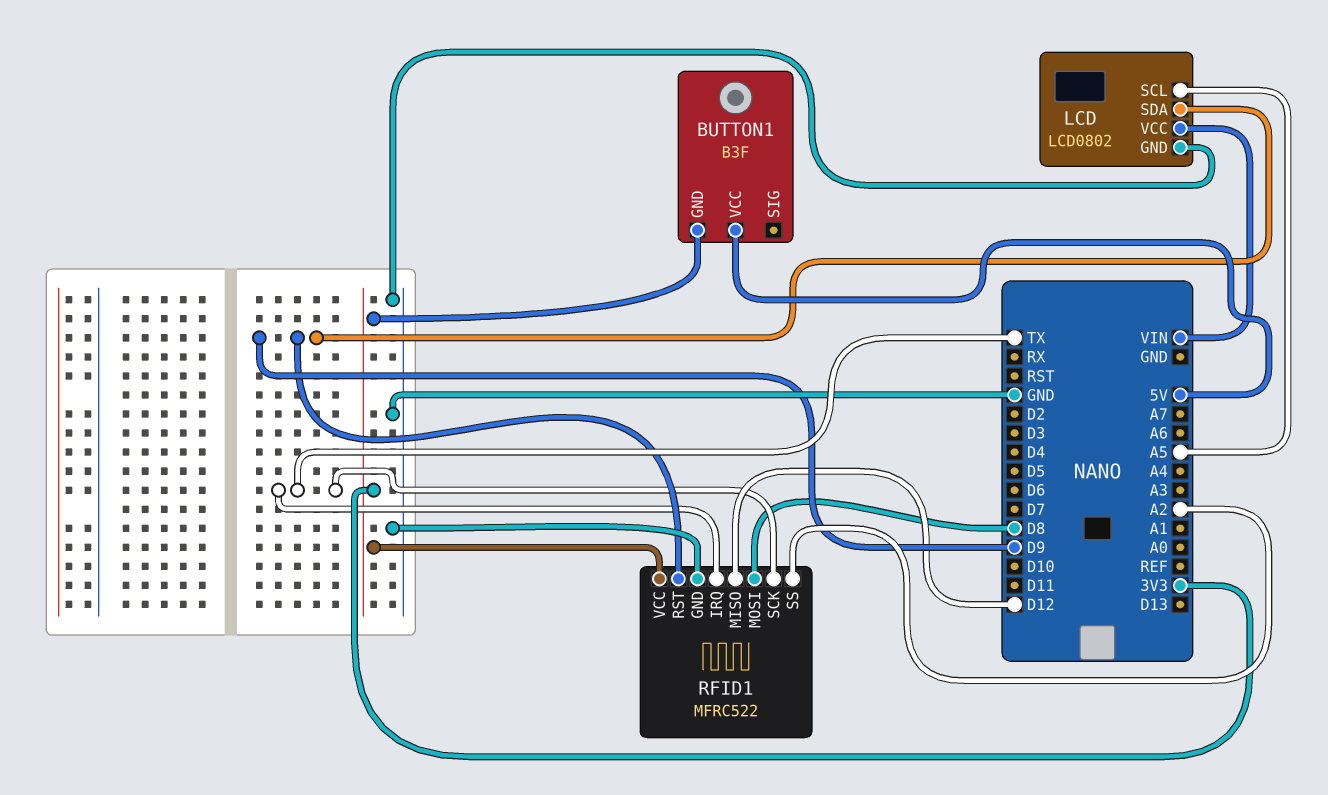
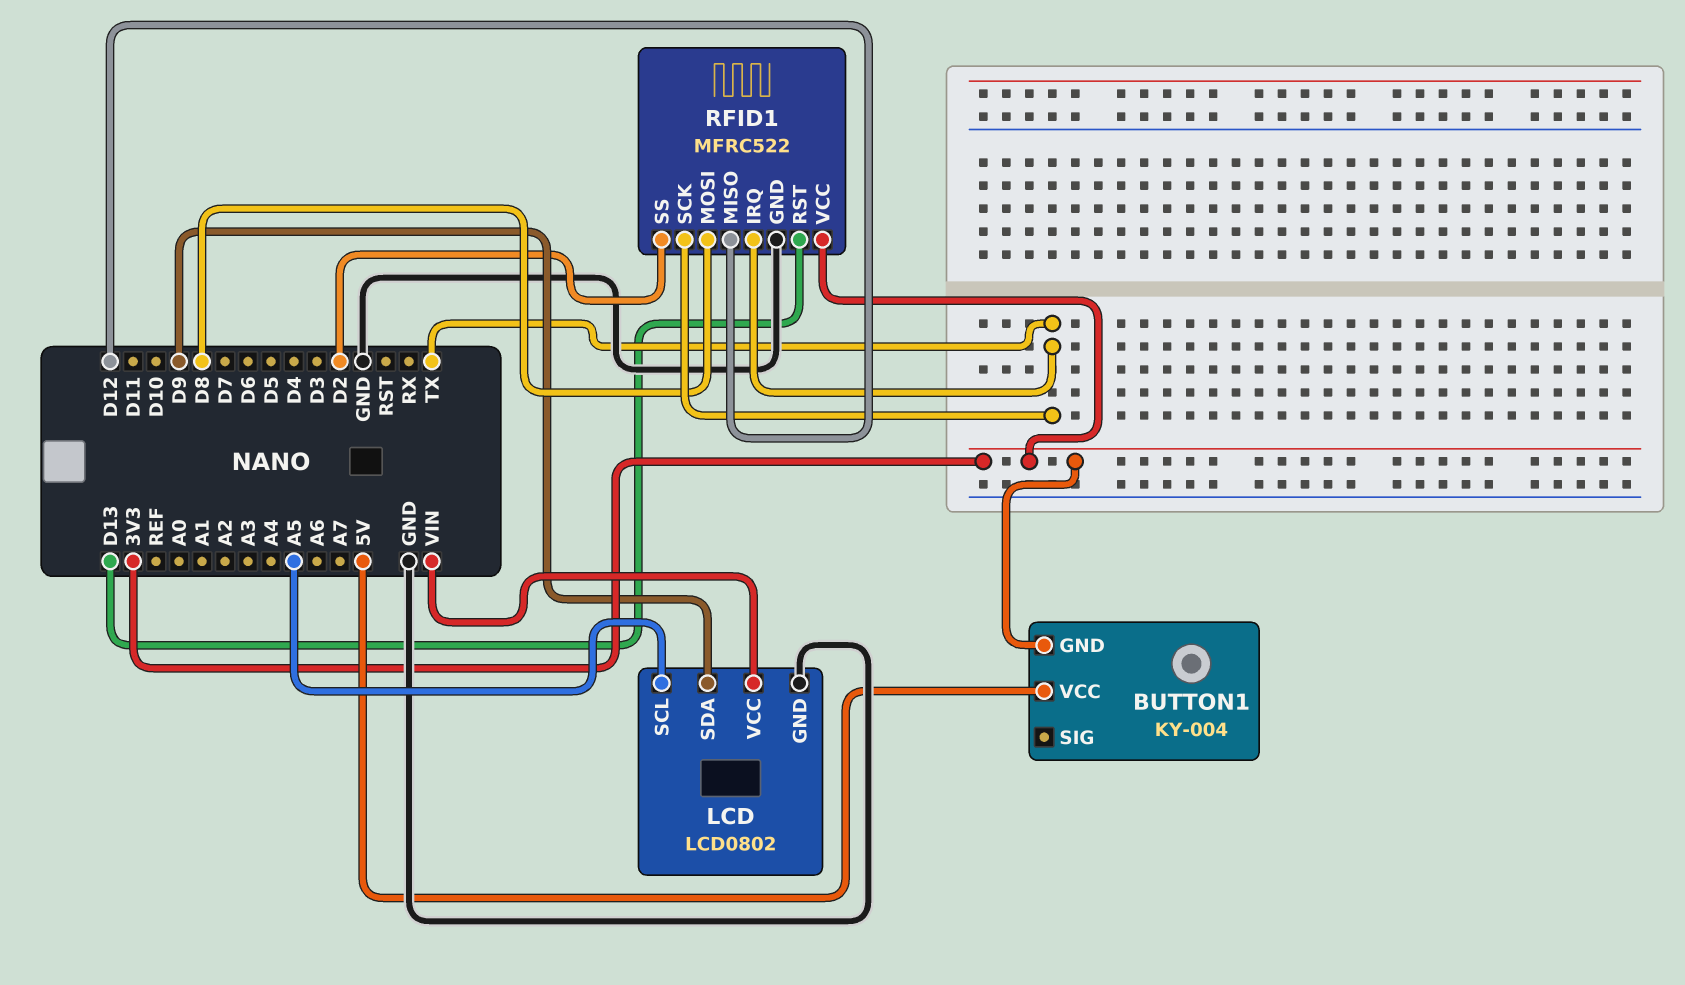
BUTTON1: B3F -> KY-004
RFID1 pin RST: D9 -> D13
RFID1 pin SS: A2 -> D2

